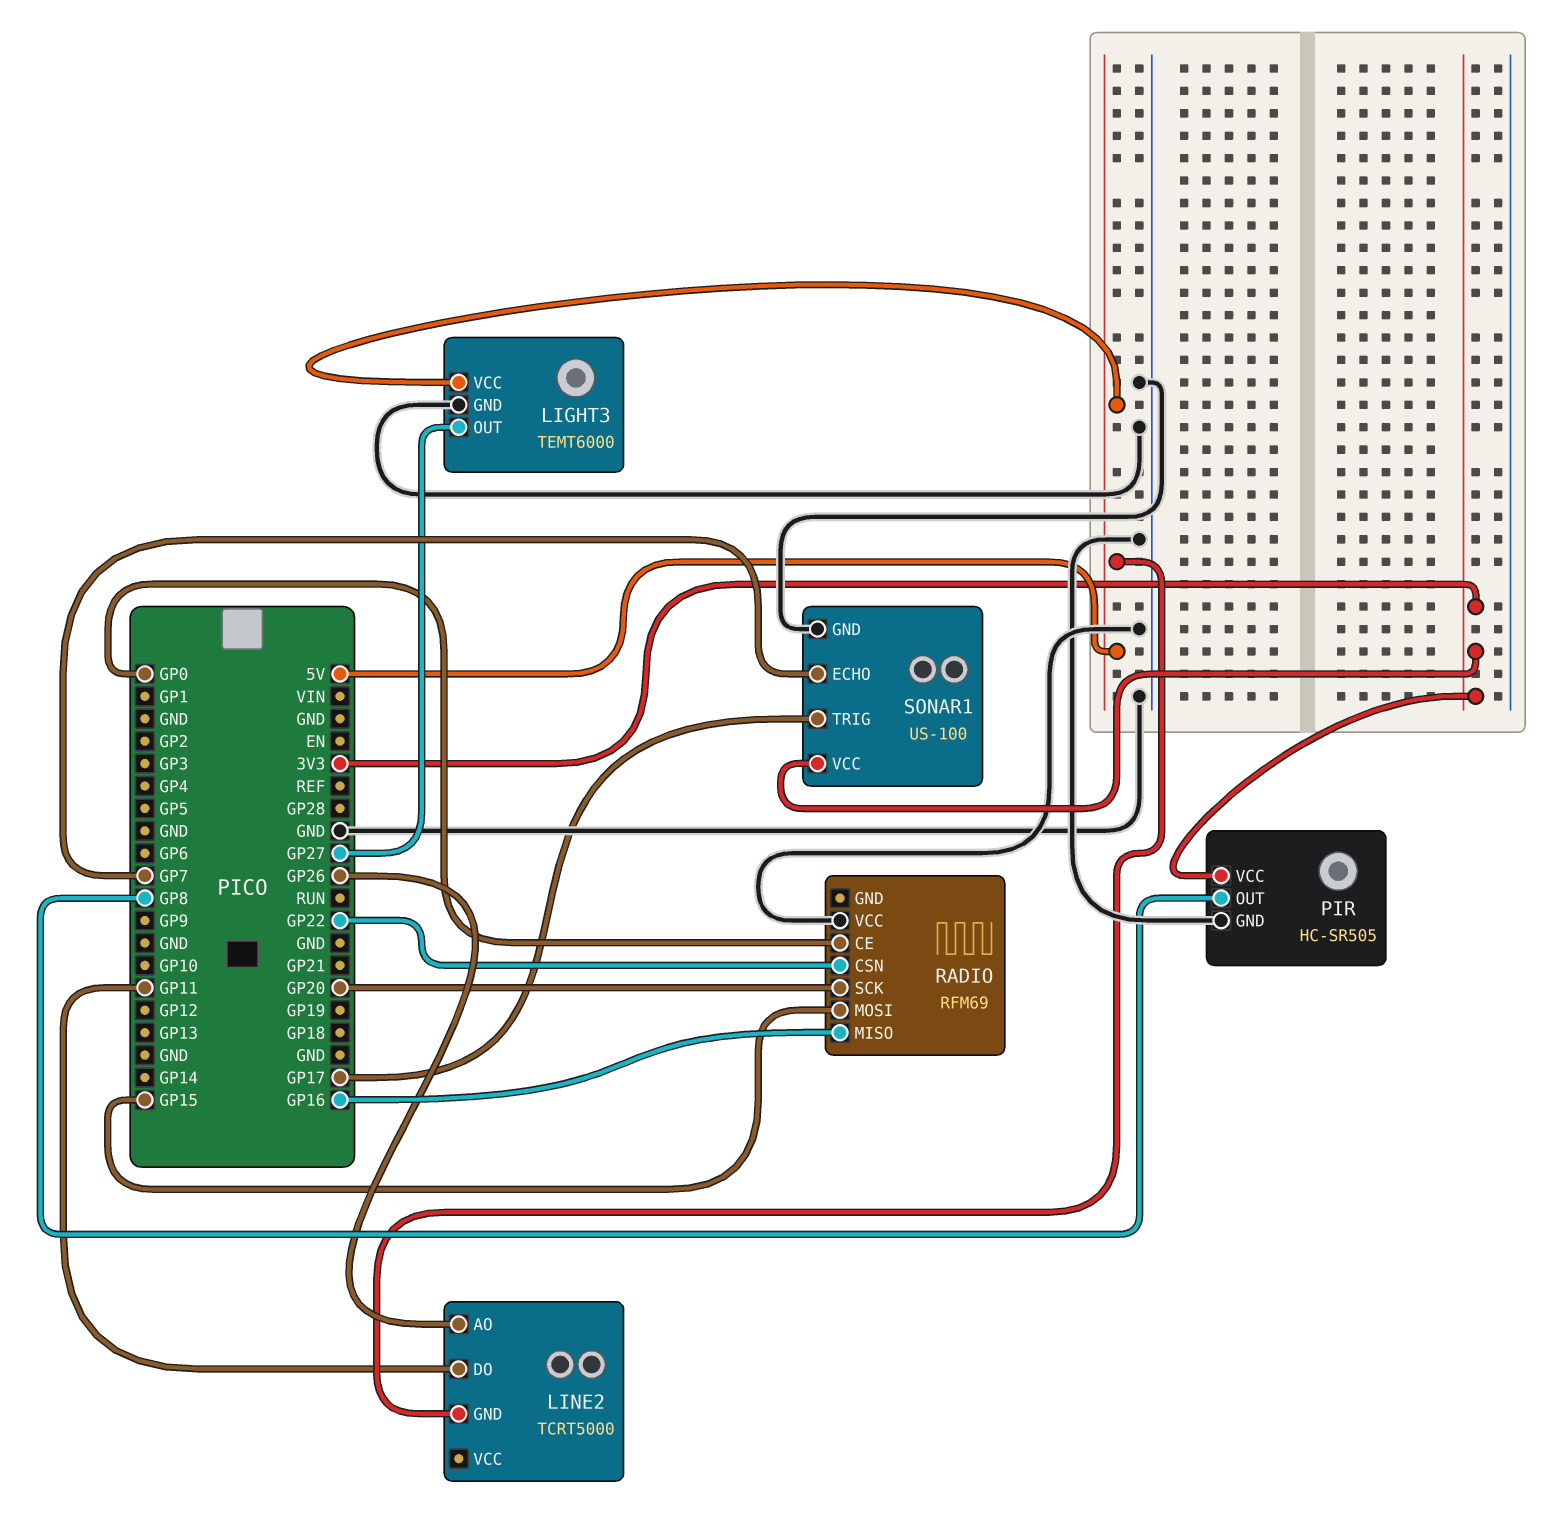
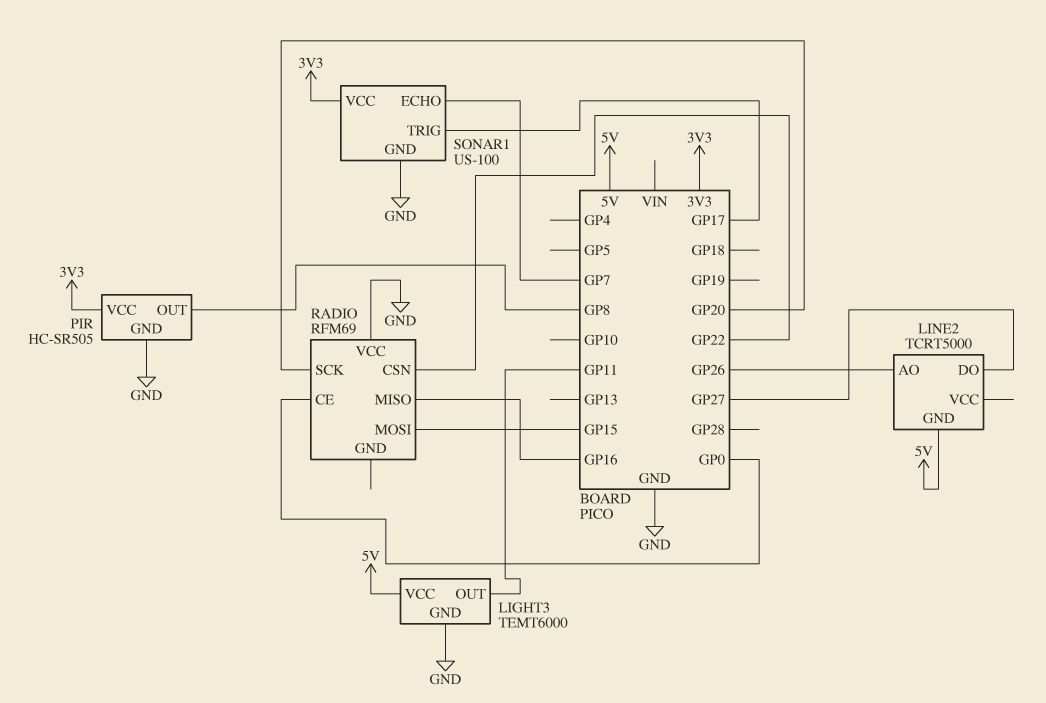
LIGHT3 pin OUT: GP27 -> GP11
LINE2 pin DO: GP11 -> GP27

